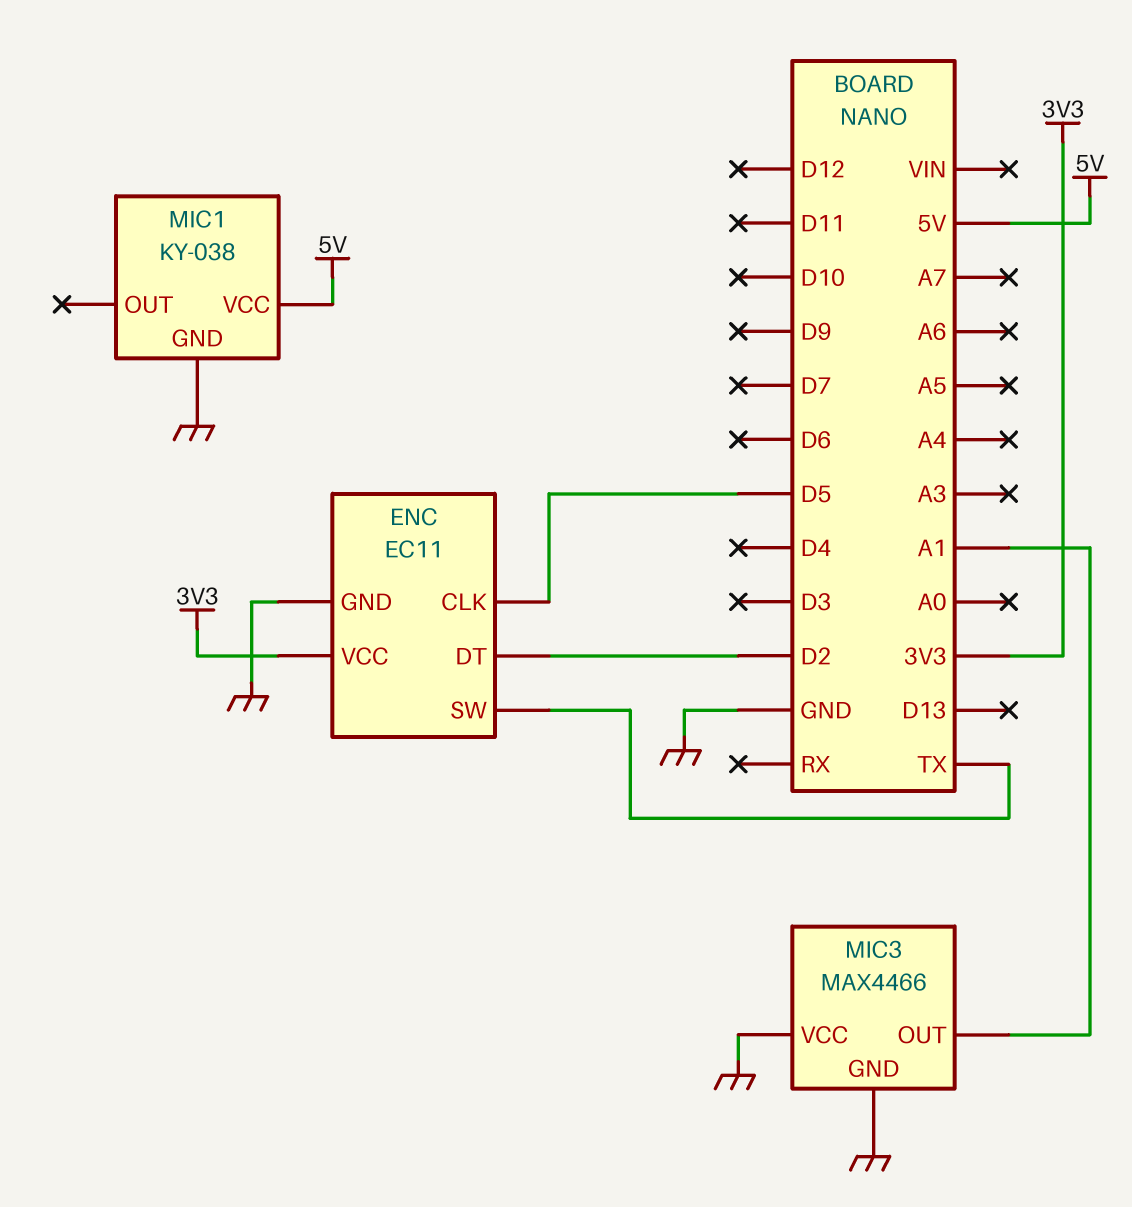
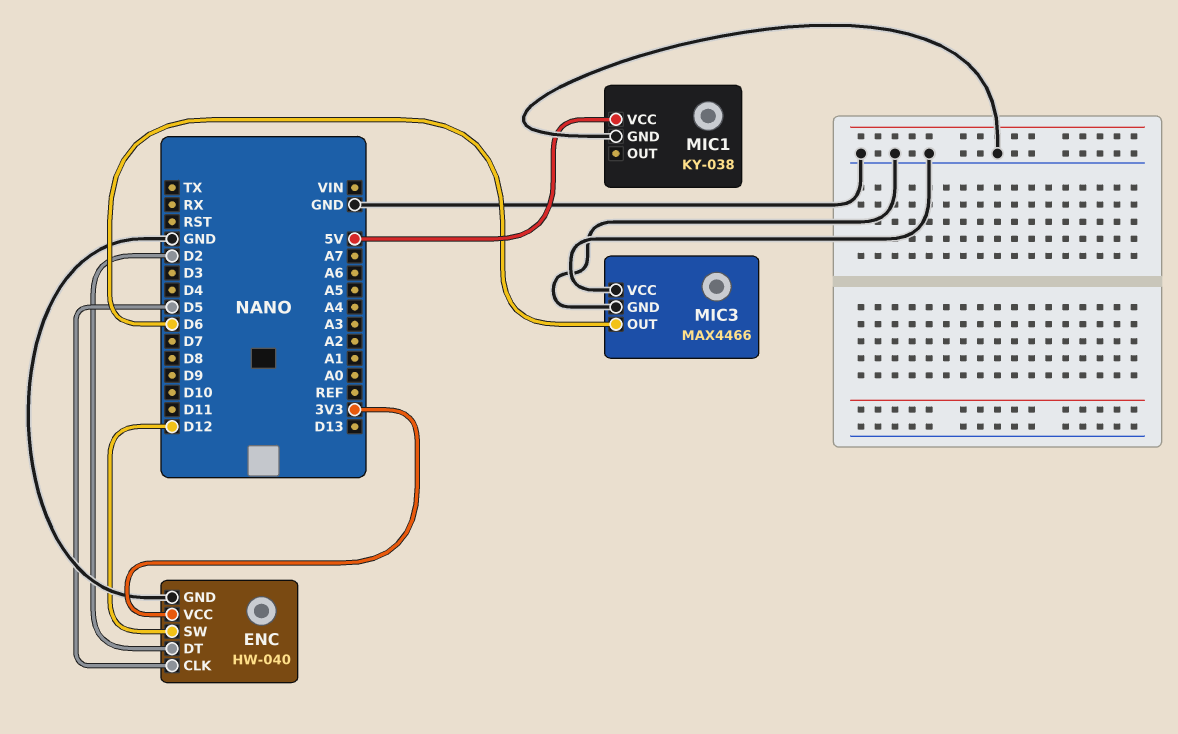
ENC: EC11 -> HW-040
ENC pin SW: TX -> D12
MIC3 pin OUT: A1 -> D6

